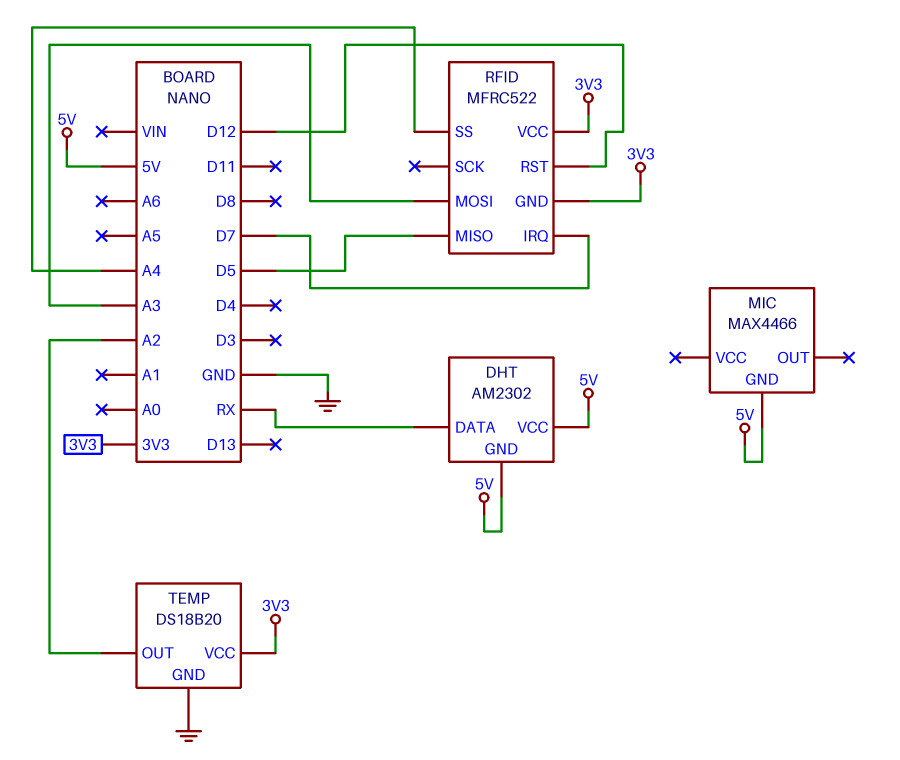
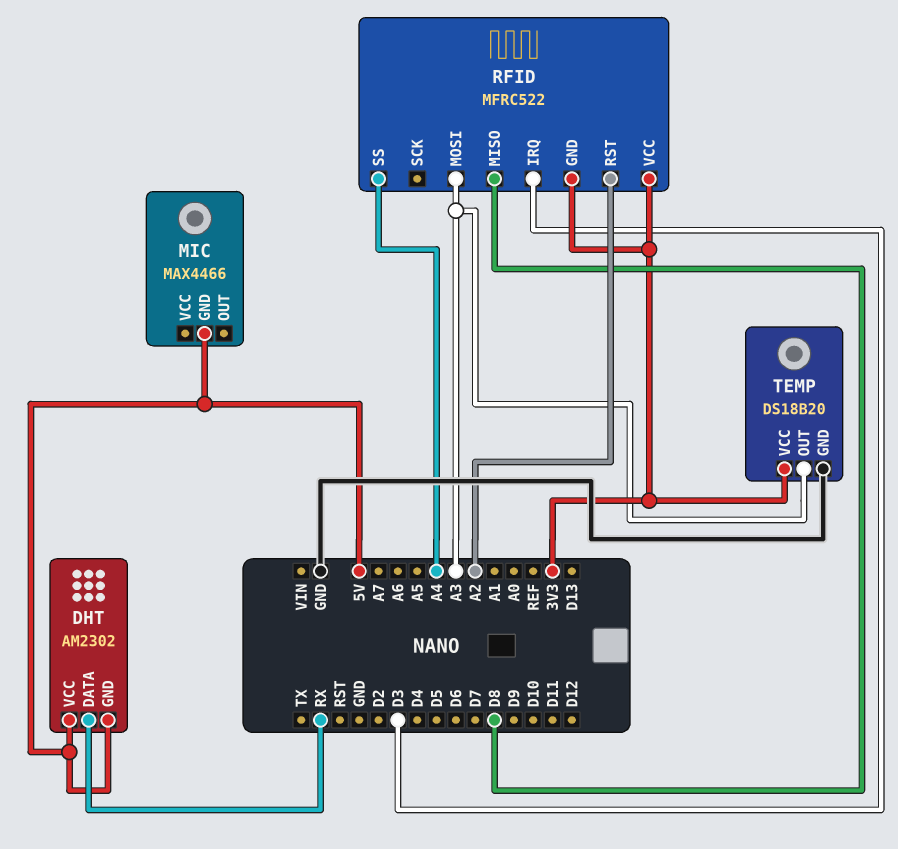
RFID pin IRQ: D7 -> D3
RFID pin MISO: D5 -> D8
RFID pin RST: D12 -> A2
TEMP pin OUT: A2 -> A3

